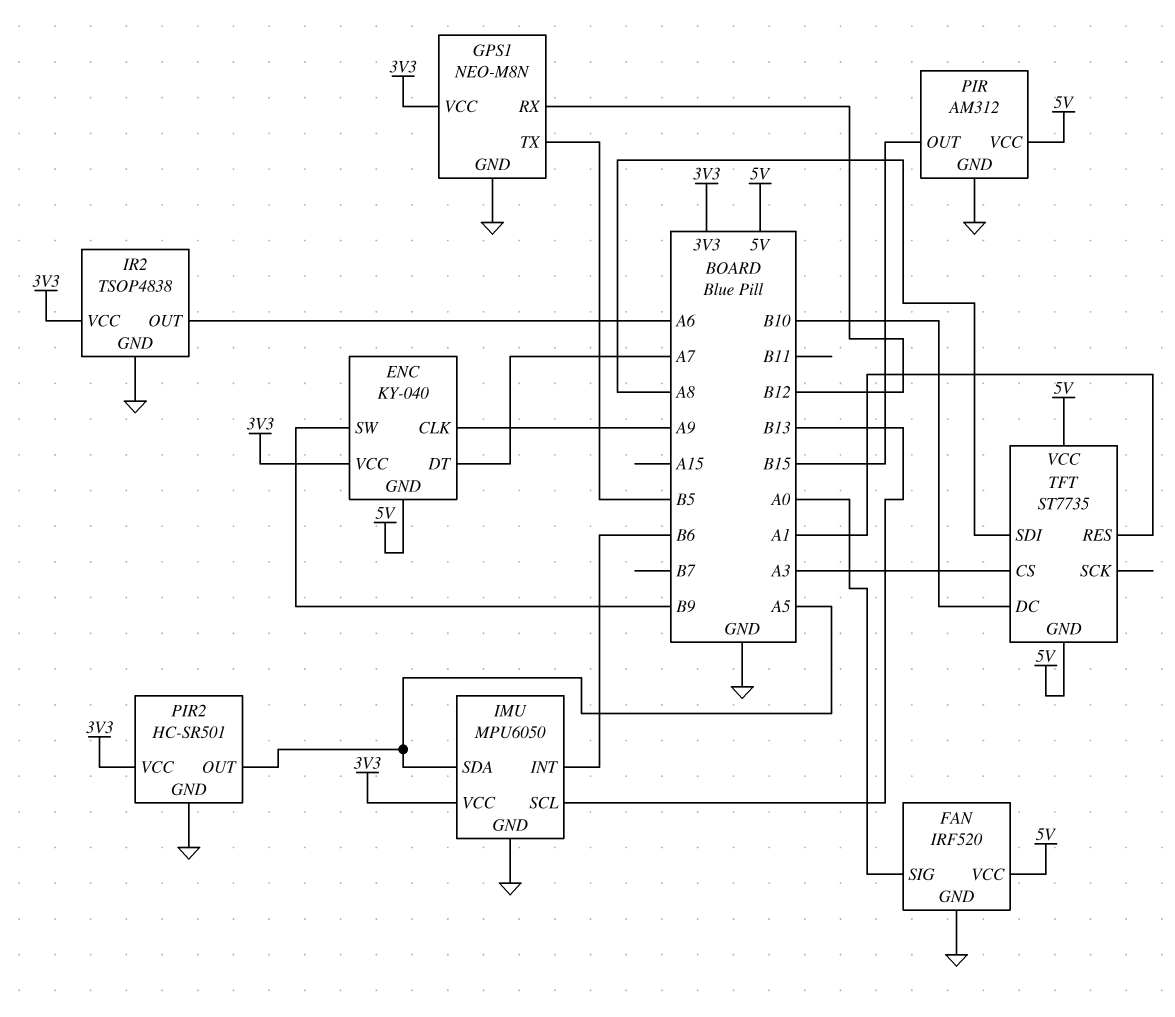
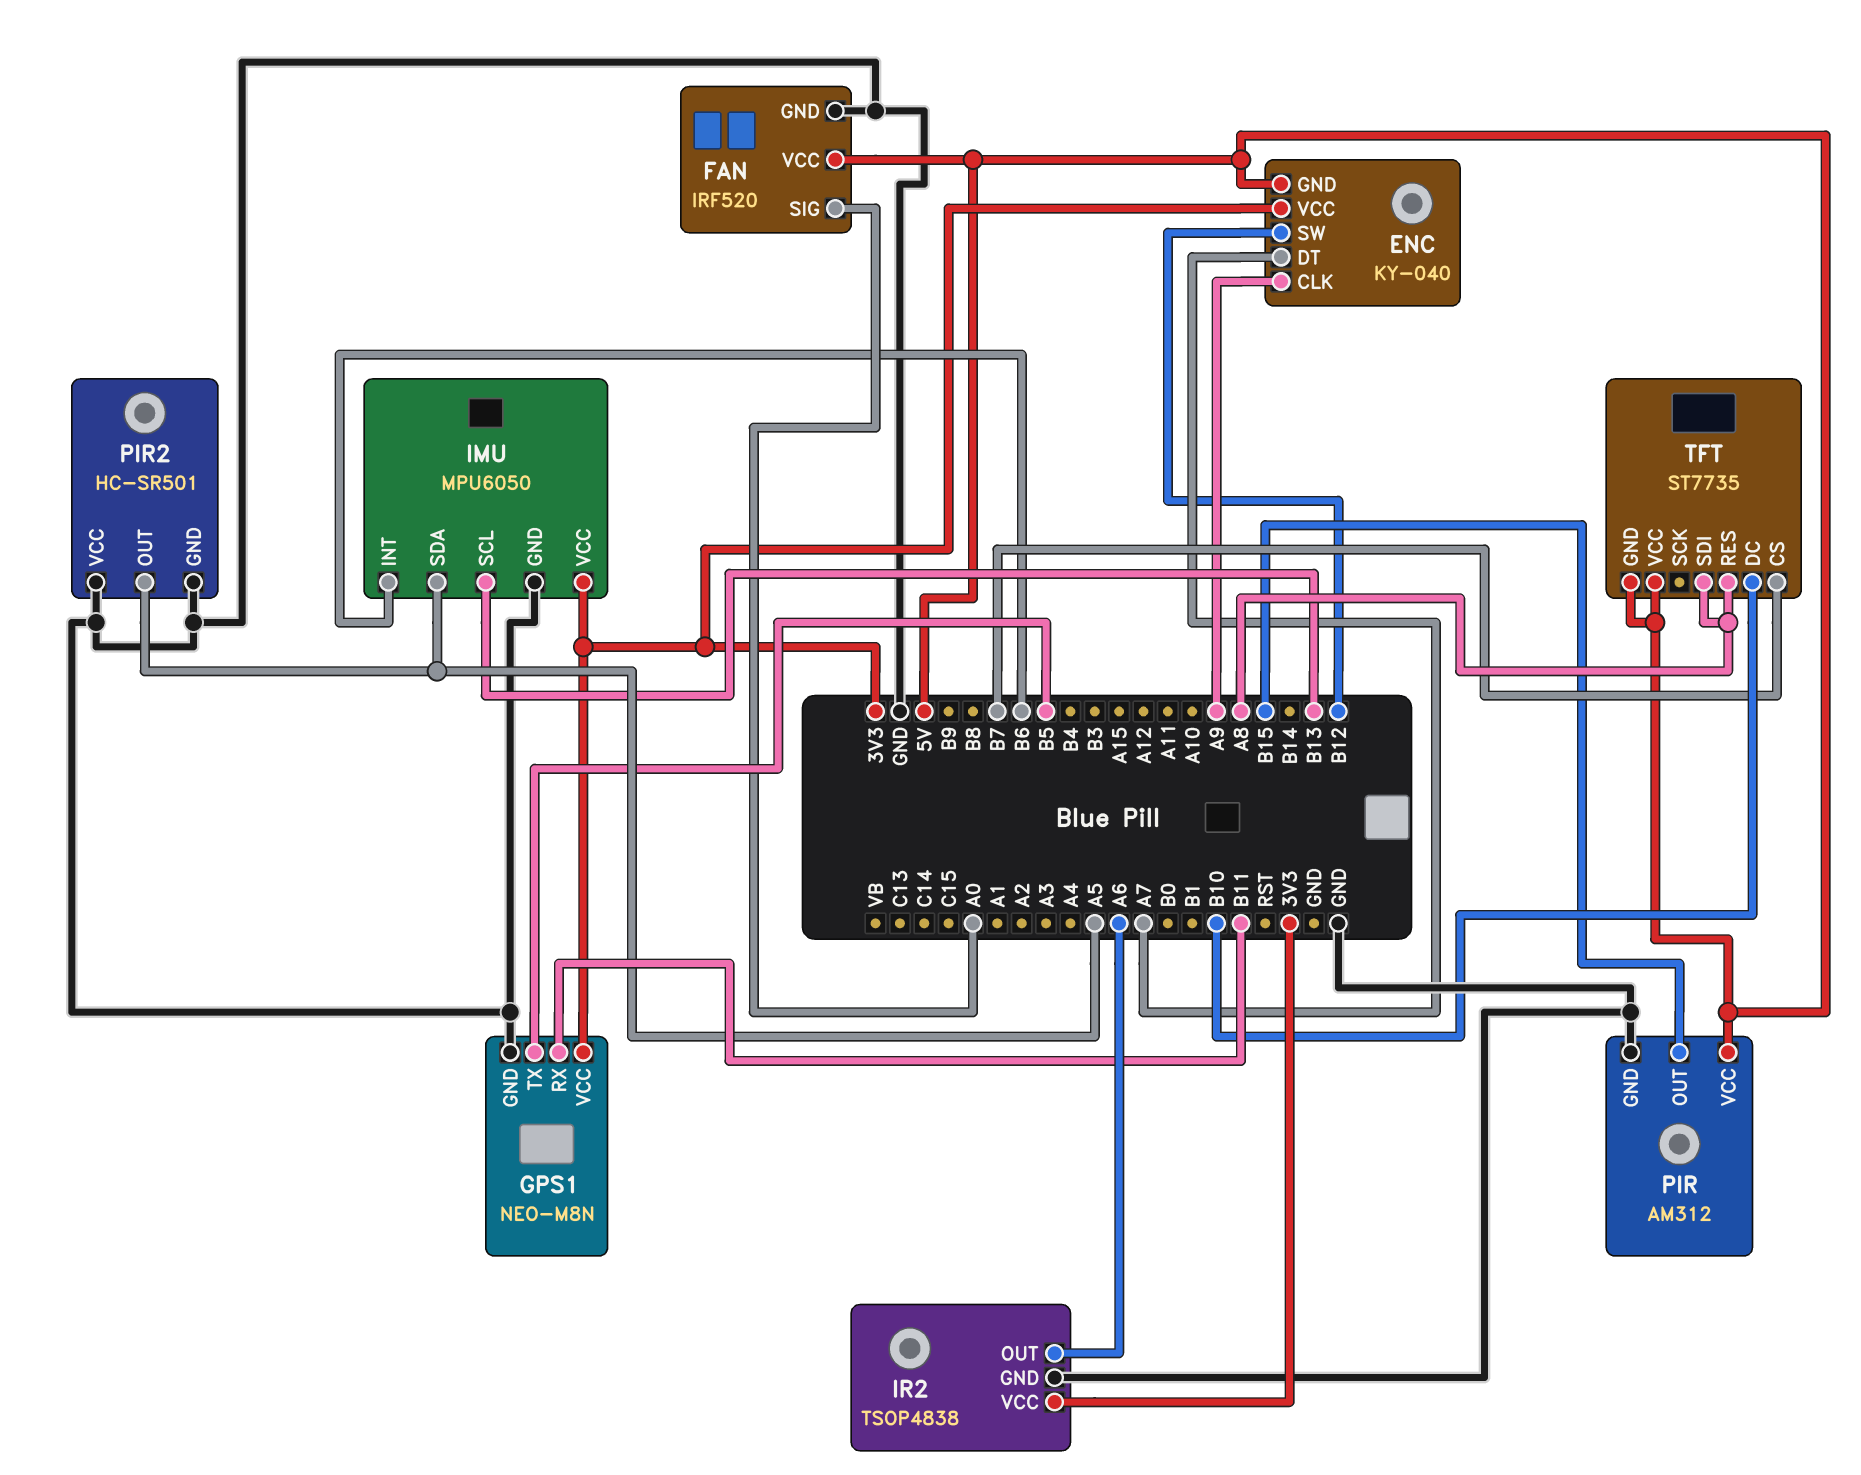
ENC pin SW: B9 -> B12
GPS1 pin RX: B12 -> B11
PIR2 pin VCC: 3V3 -> GND
TFT pin CS: A3 -> B7
TFT pin RES: A1 -> A8

